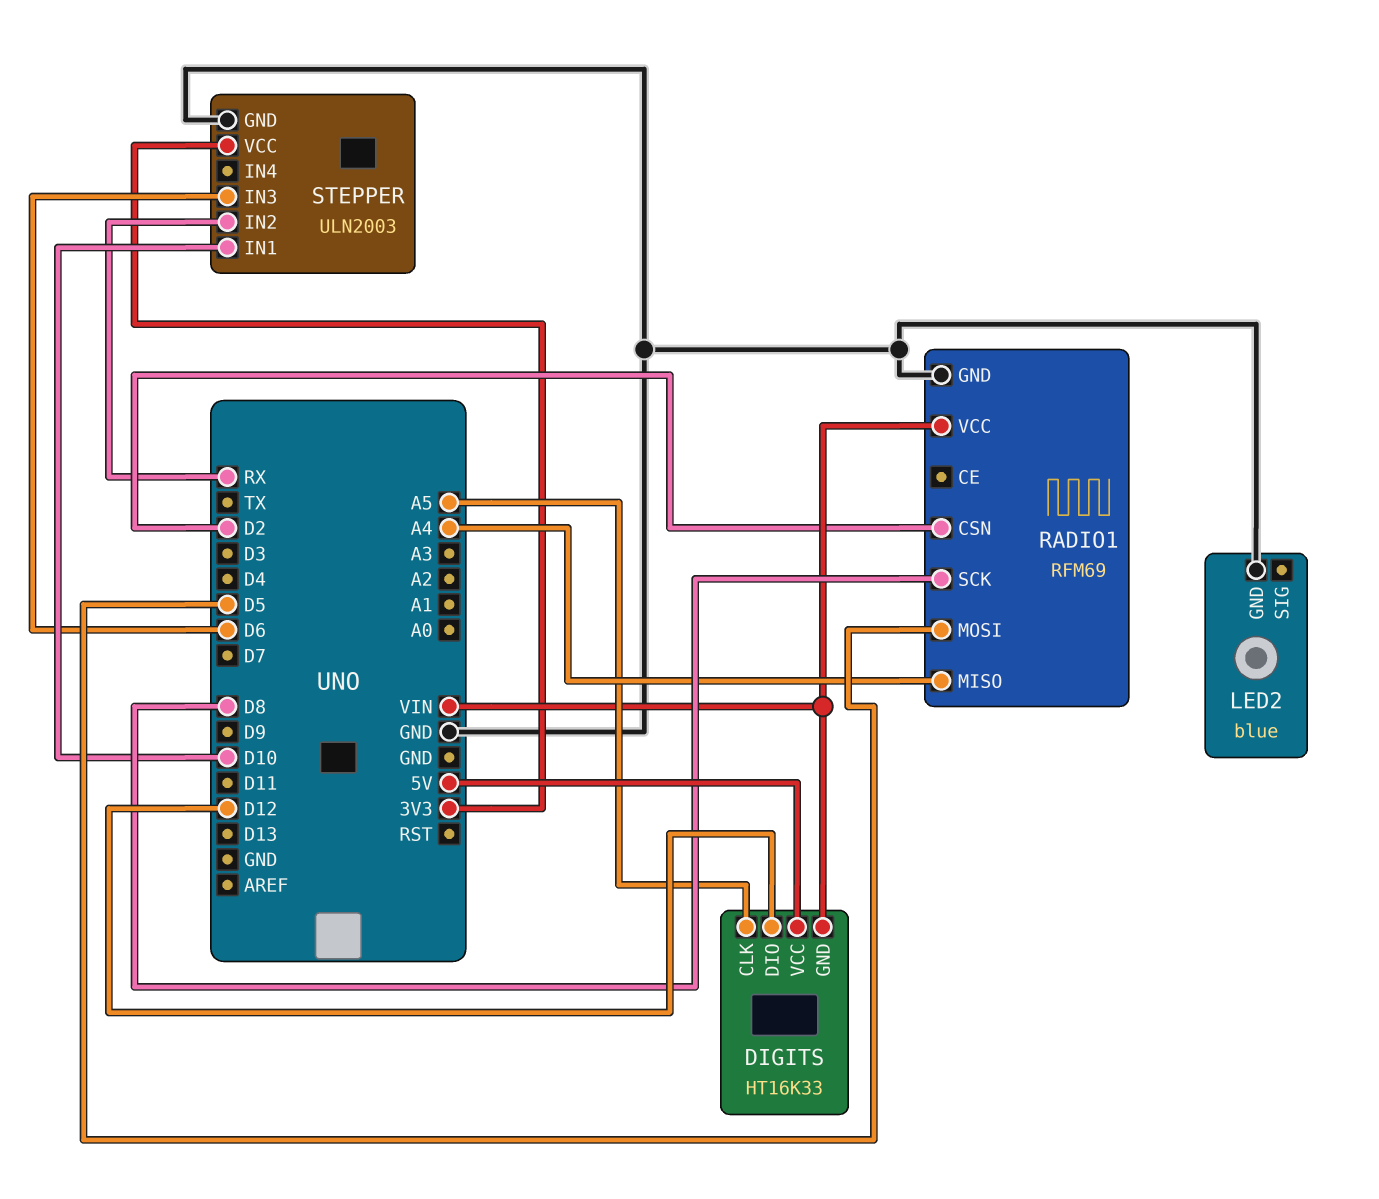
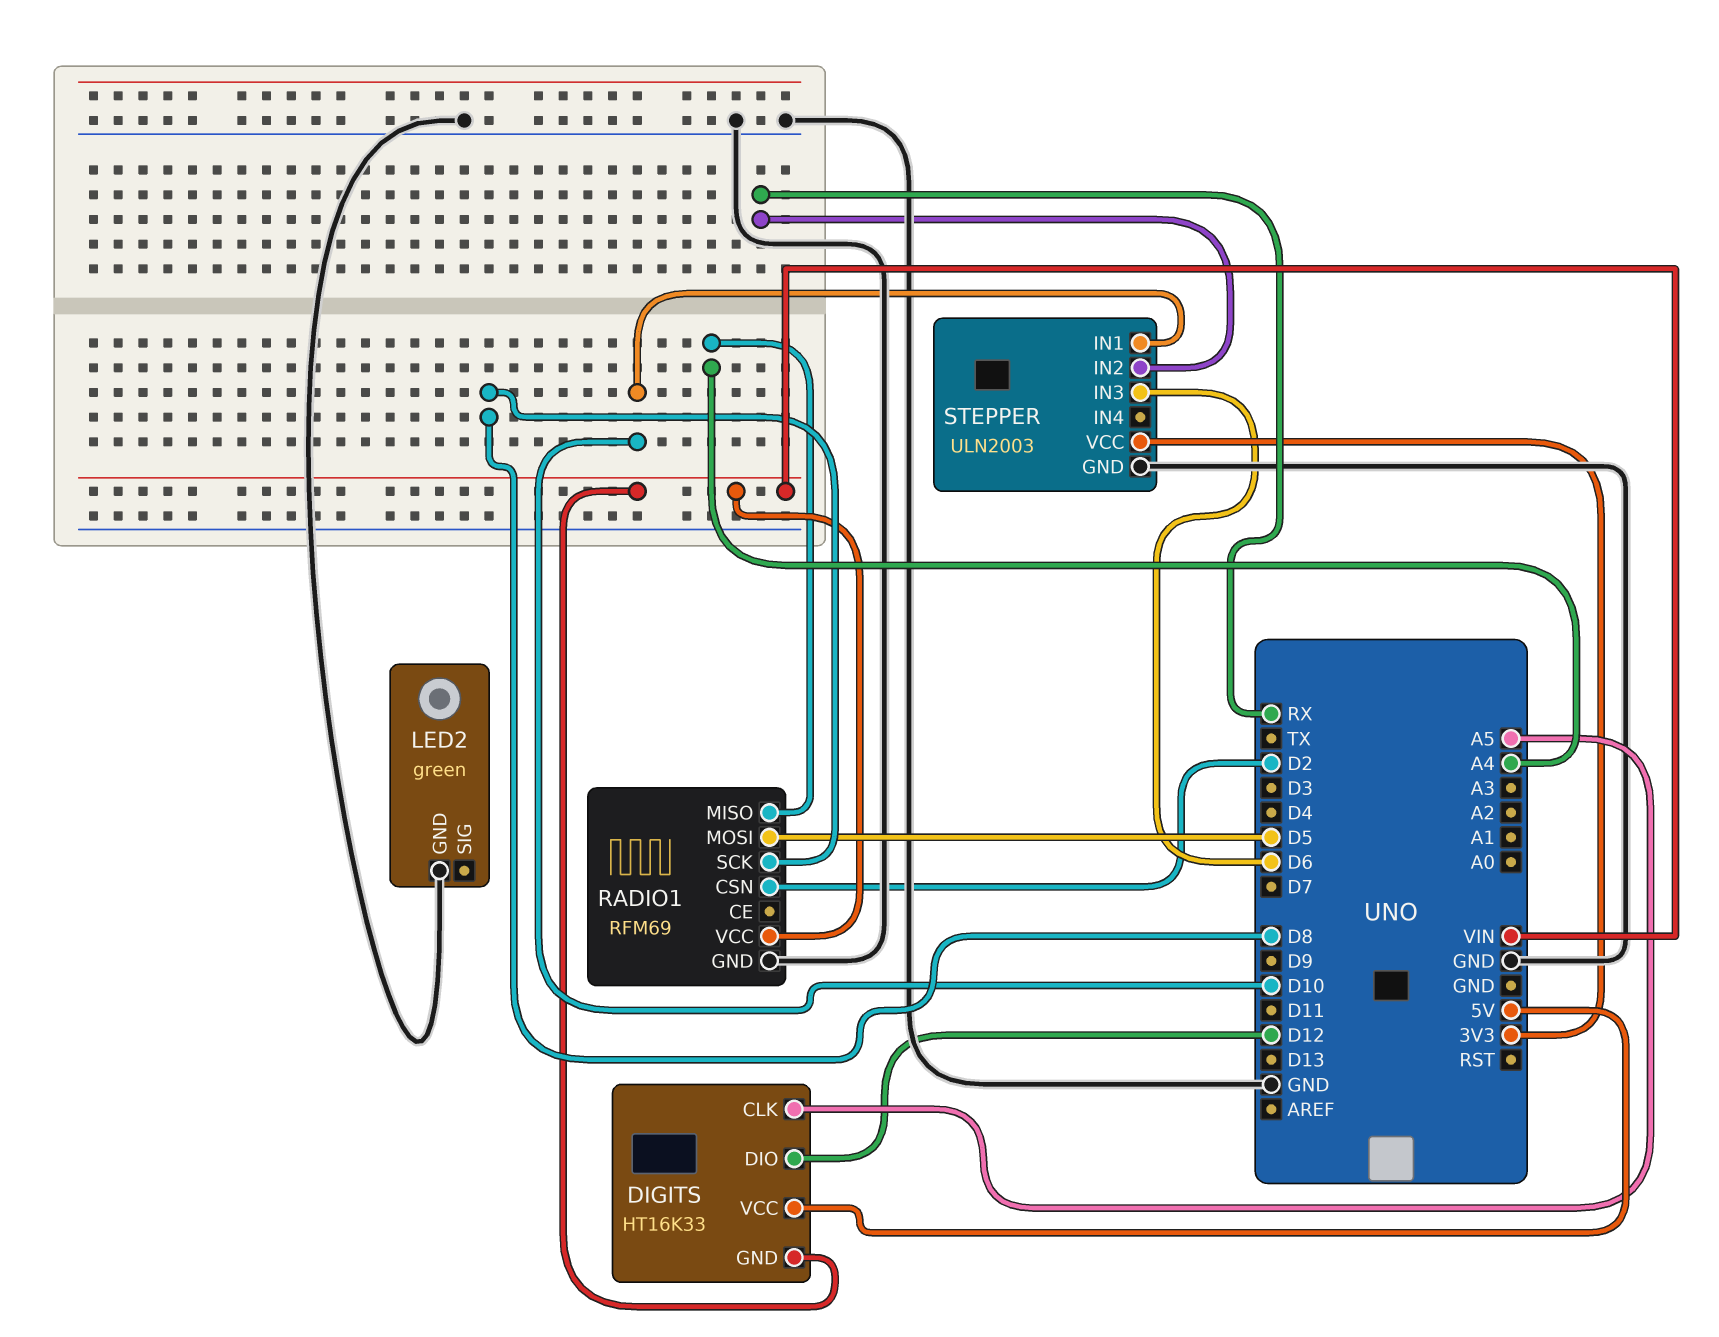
LED2: blue -> green

